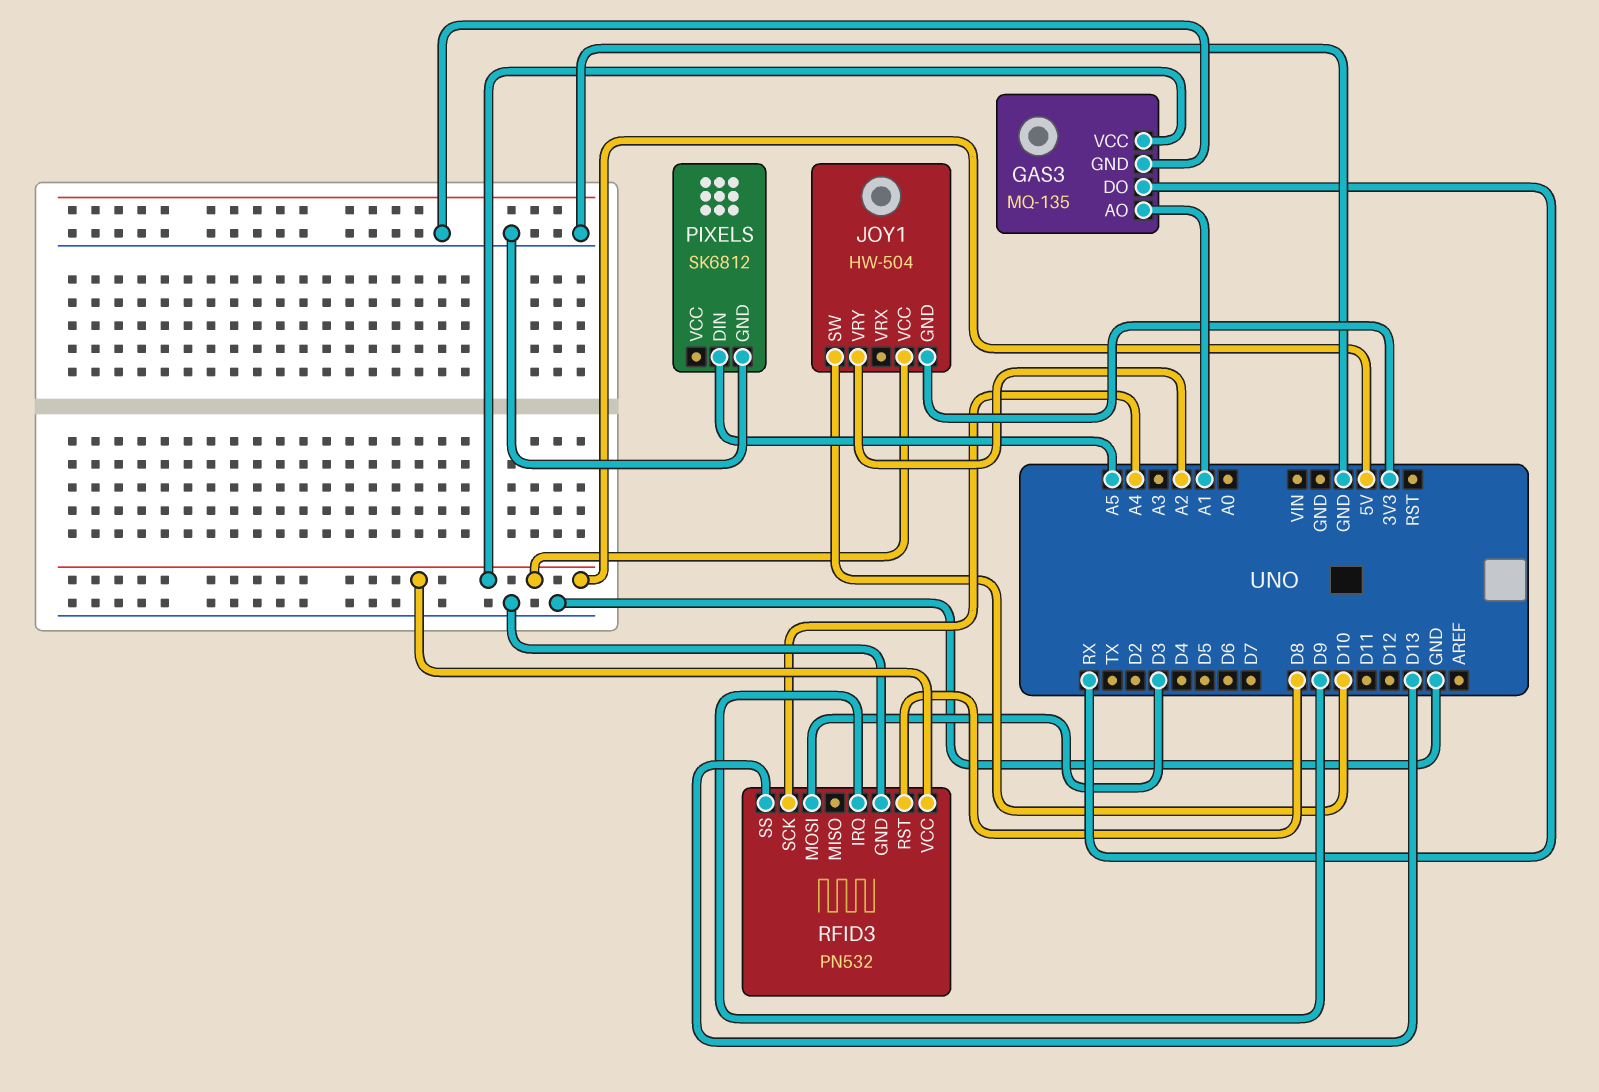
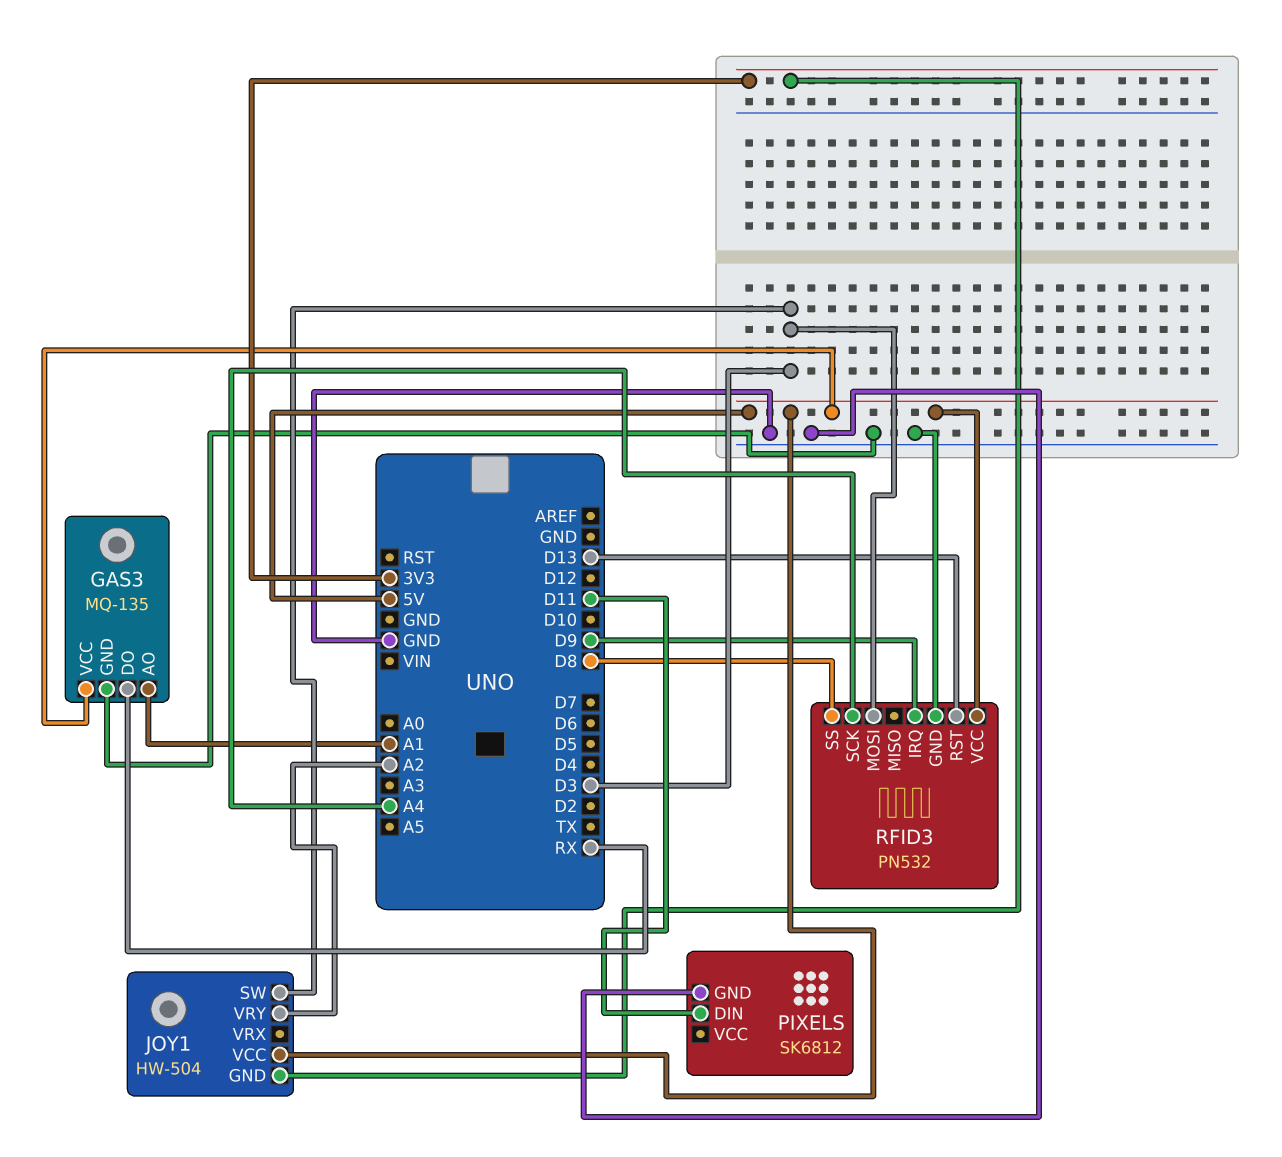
JOY1 pin SW: D10 -> D3
PIXELS pin DIN: A5 -> D11
RFID3 pin RST: D8 -> D13
RFID3 pin SS: D13 -> D8

